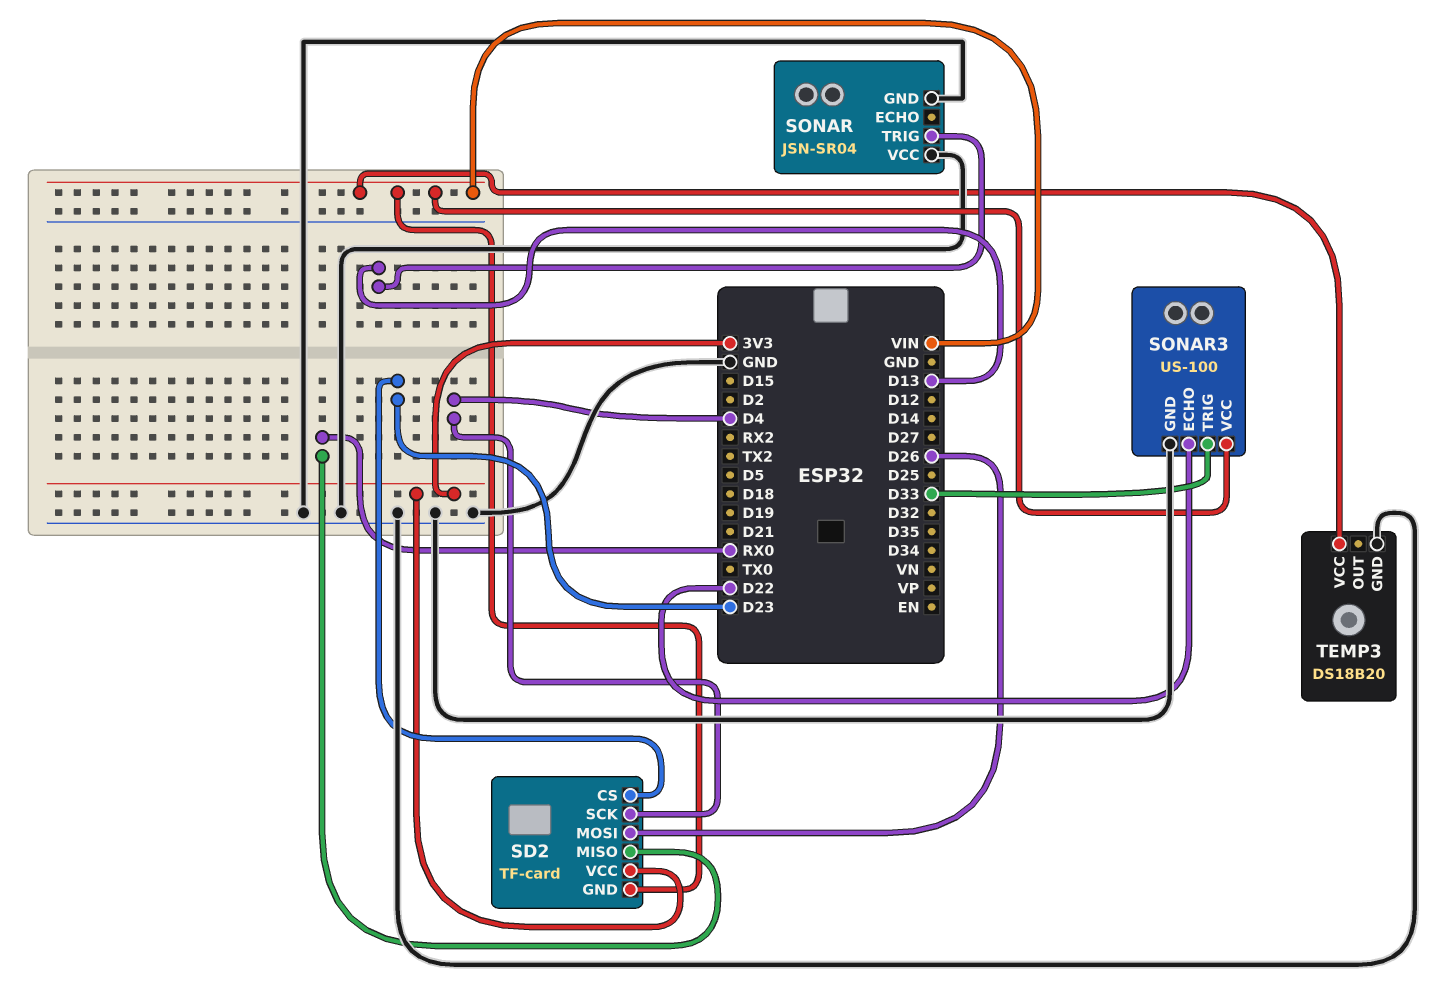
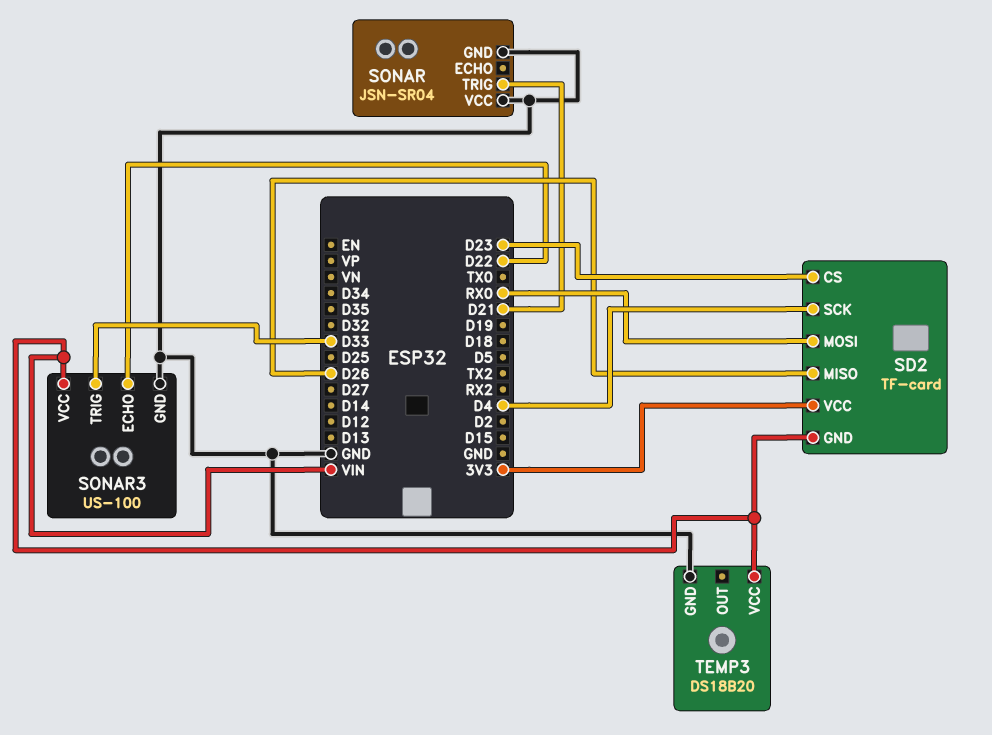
SD2 pin MISO: RX0 -> D26
SD2 pin MOSI: D26 -> RX0
SONAR pin TRIG: D13 -> D21

